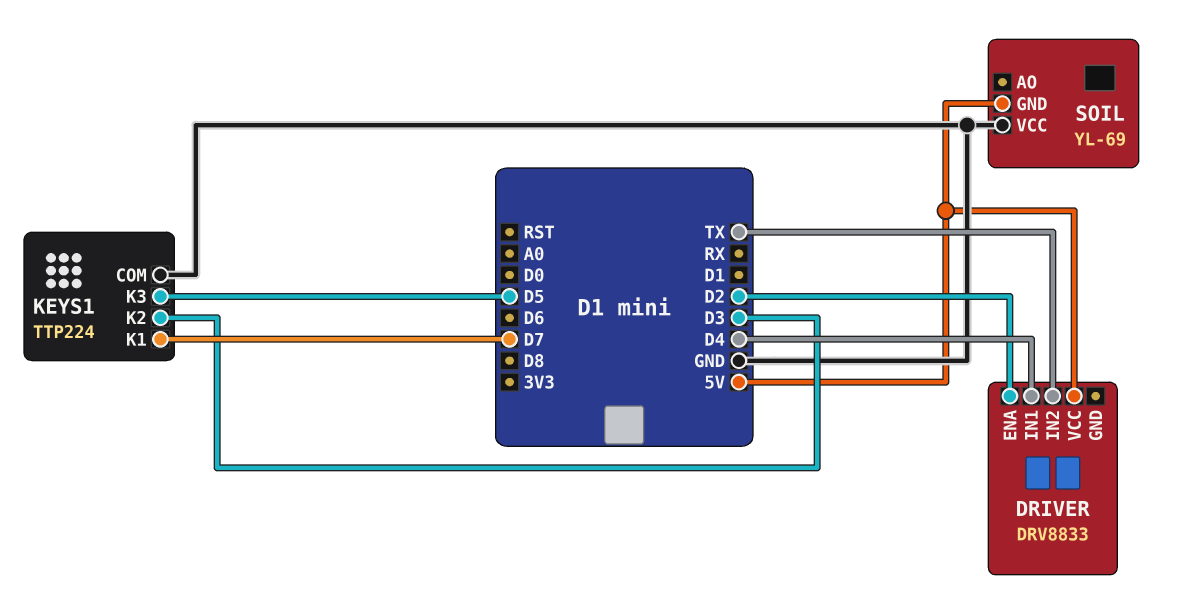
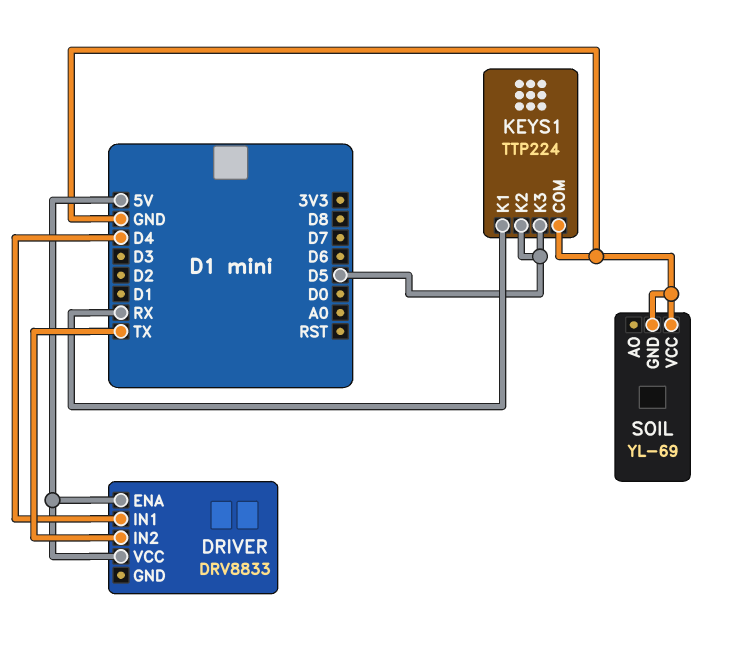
DRIVER pin ENA: D2 -> 5V
KEYS1 pin K1: D7 -> RX
KEYS1 pin K2: D3 -> D5
SOIL pin GND: 5V -> GND

